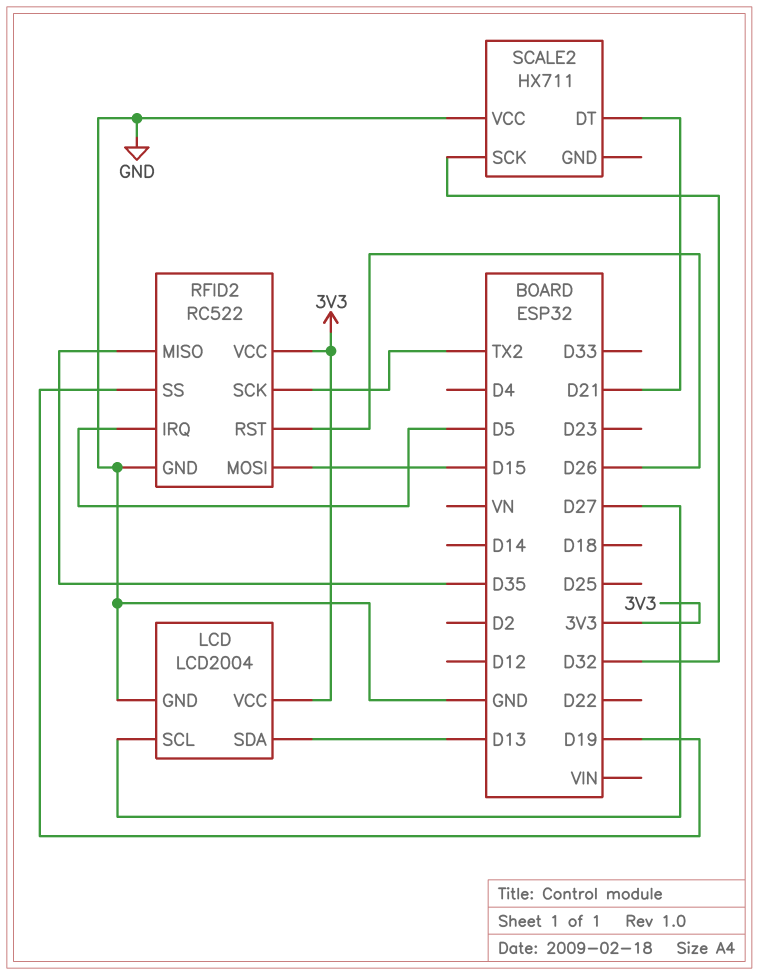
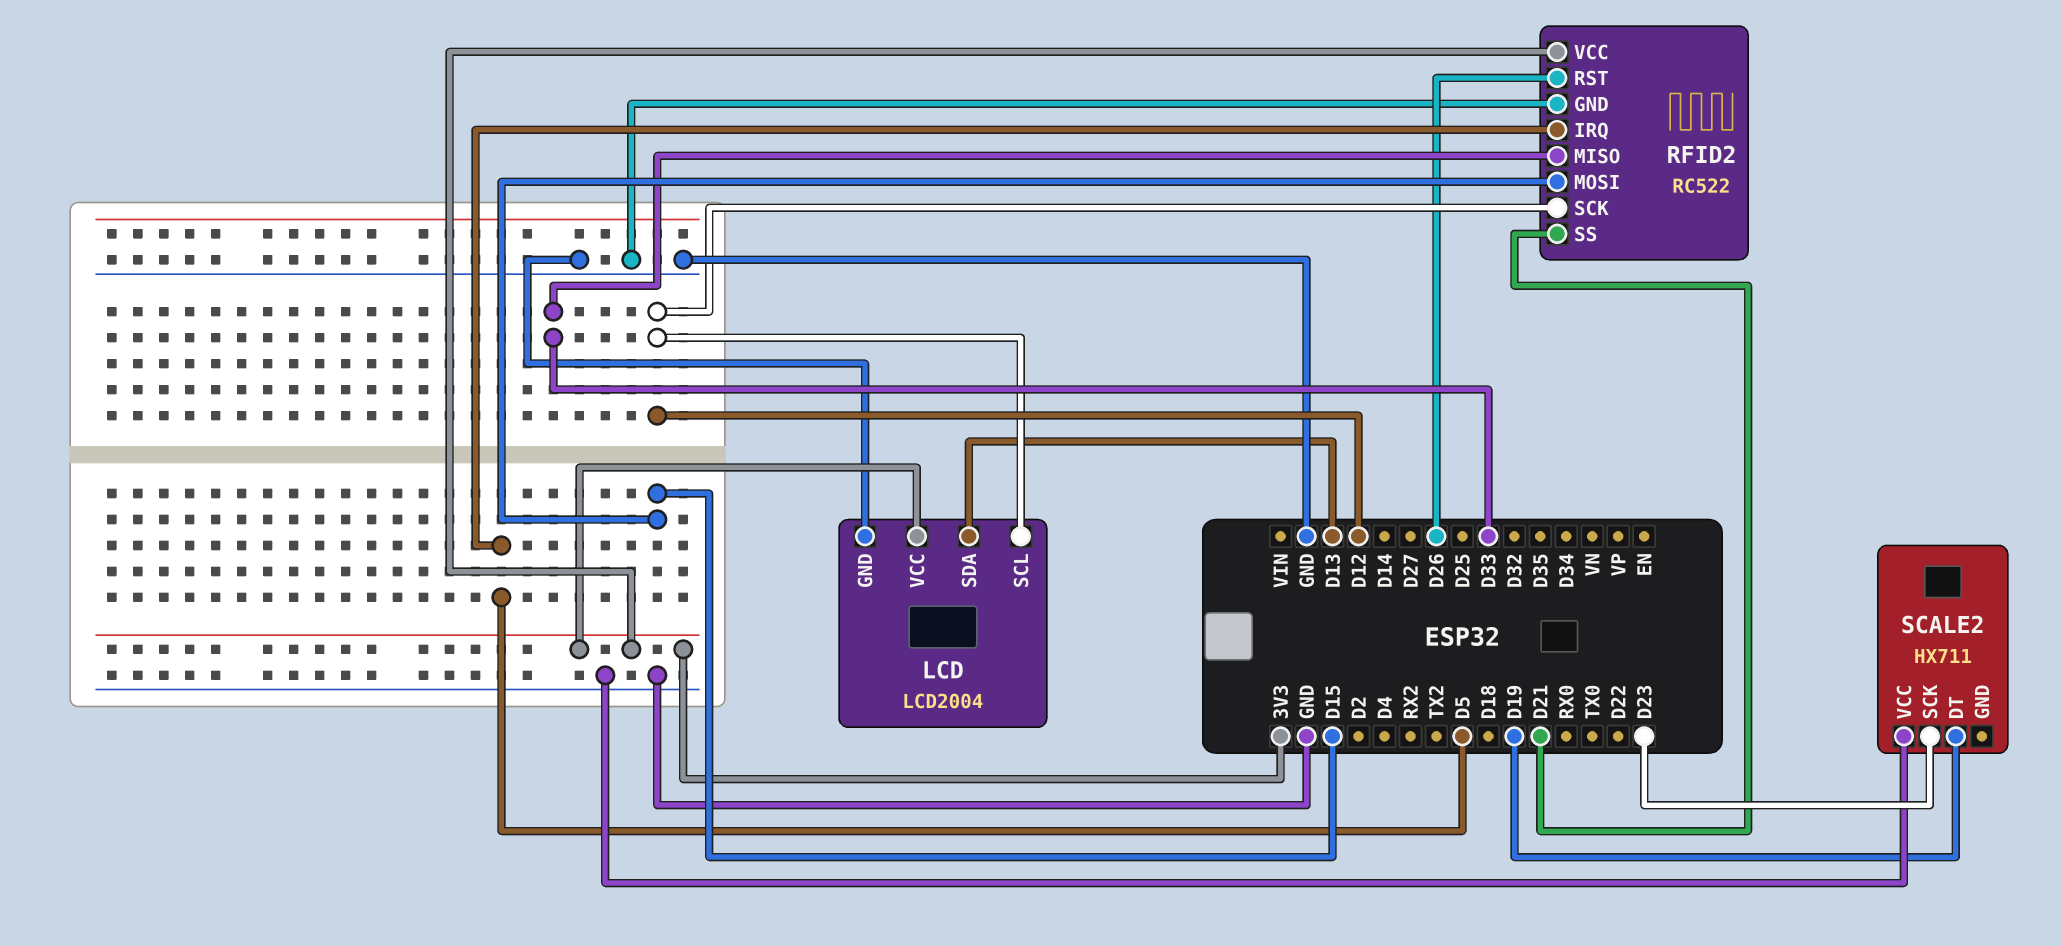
LCD pin SCL: D27 -> D12
RFID2 pin MISO: D35 -> D33
RFID2 pin SCK: TX2 -> D12
RFID2 pin SS: D19 -> D21
SCALE2 pin DT: D21 -> D19
SCALE2 pin SCK: D32 -> D23

